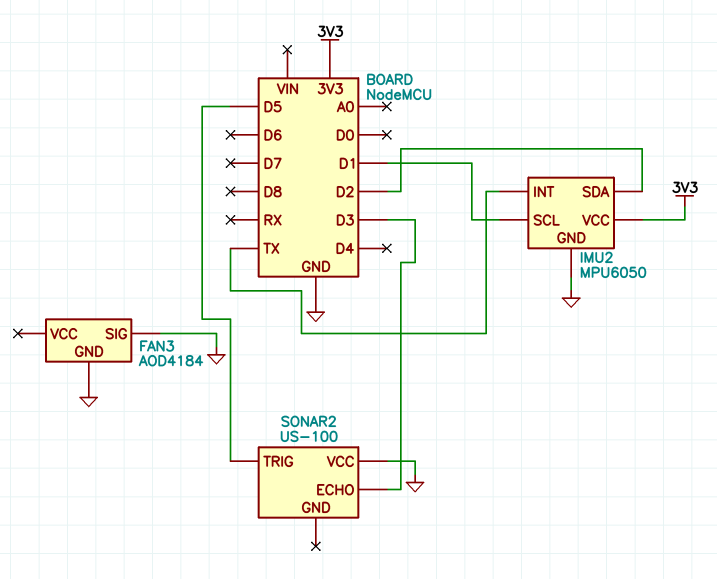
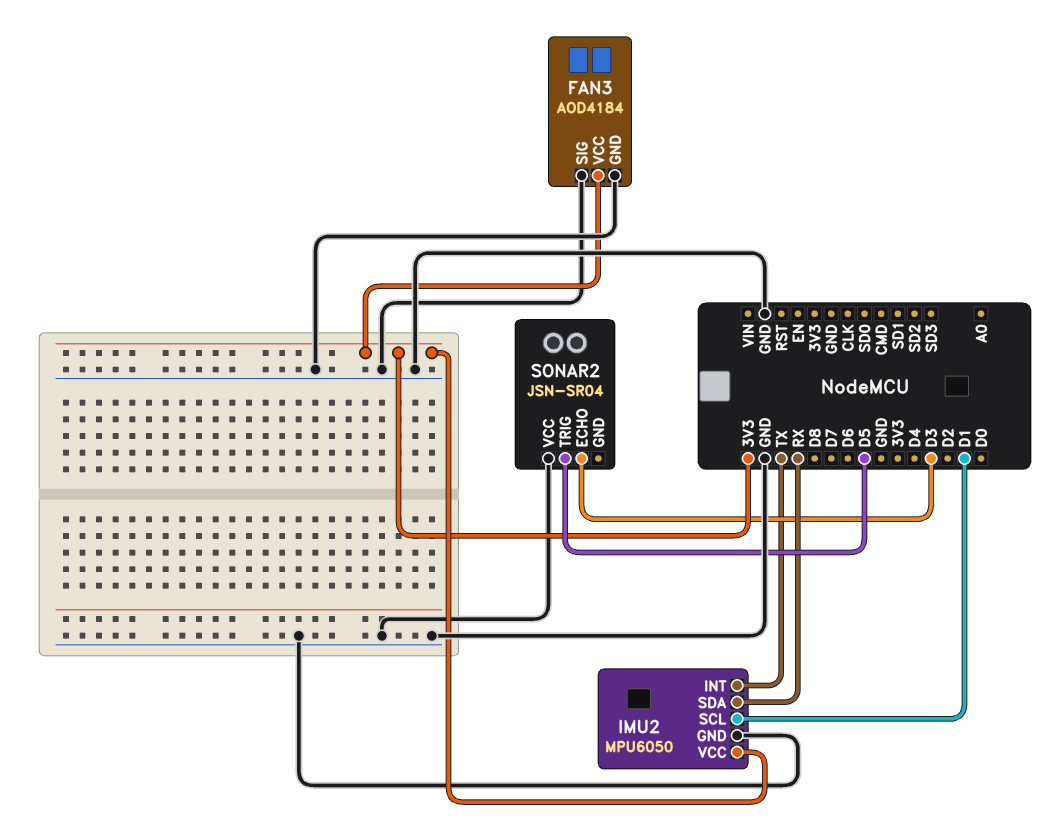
FAN3 pin VCC: none -> 3V3
IMU2 pin SDA: D2 -> RX
SONAR2: US-100 -> JSN-SR04

